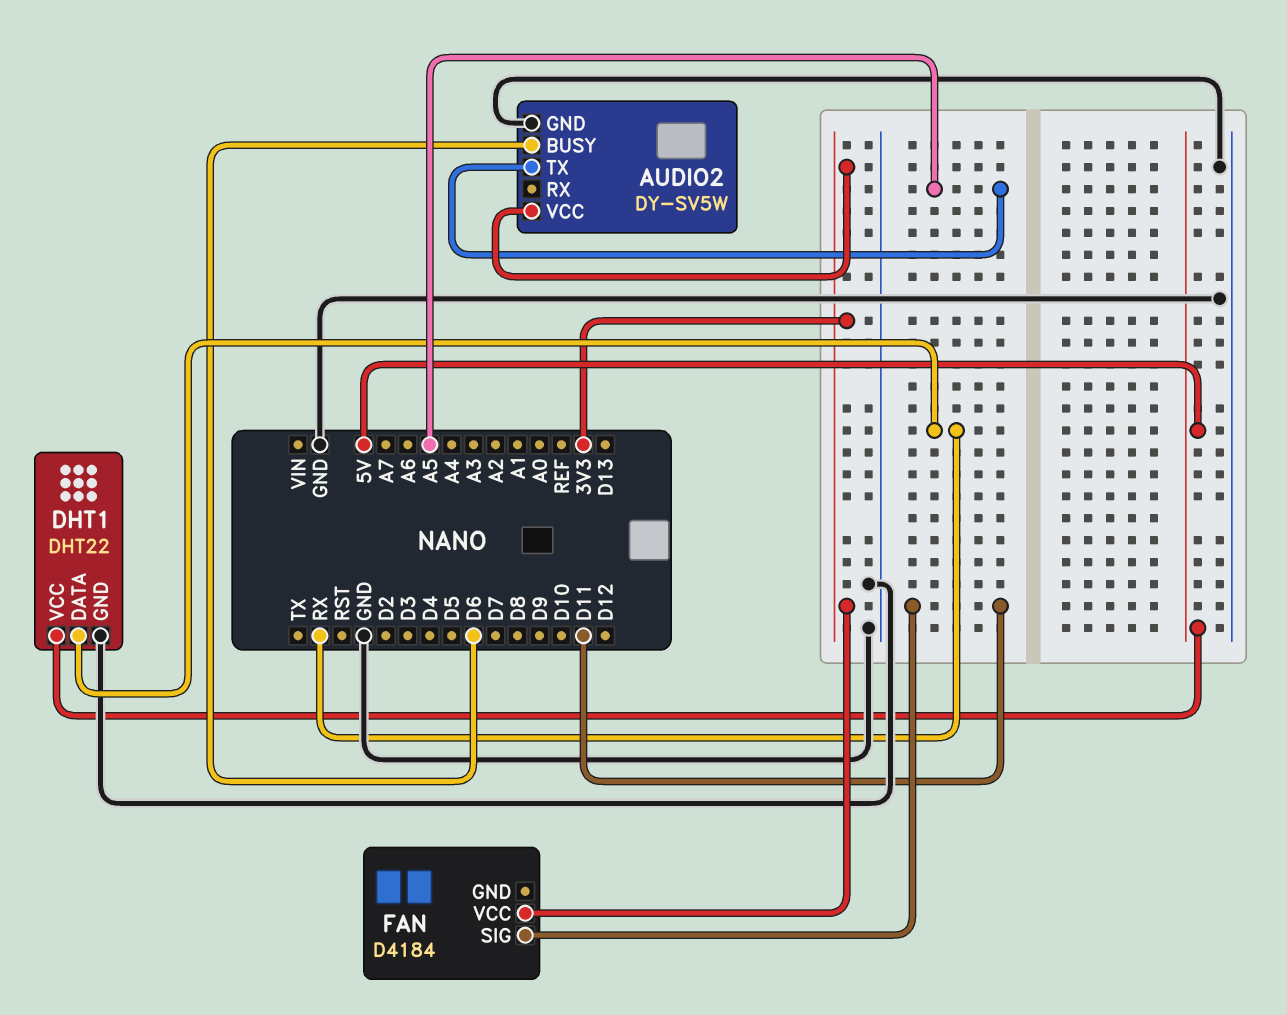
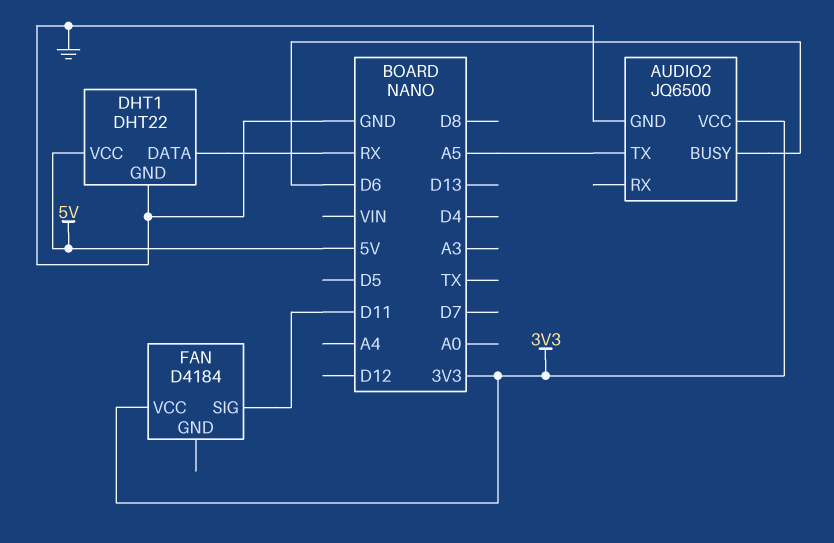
AUDIO2: DY-SV5W -> JQ6500

